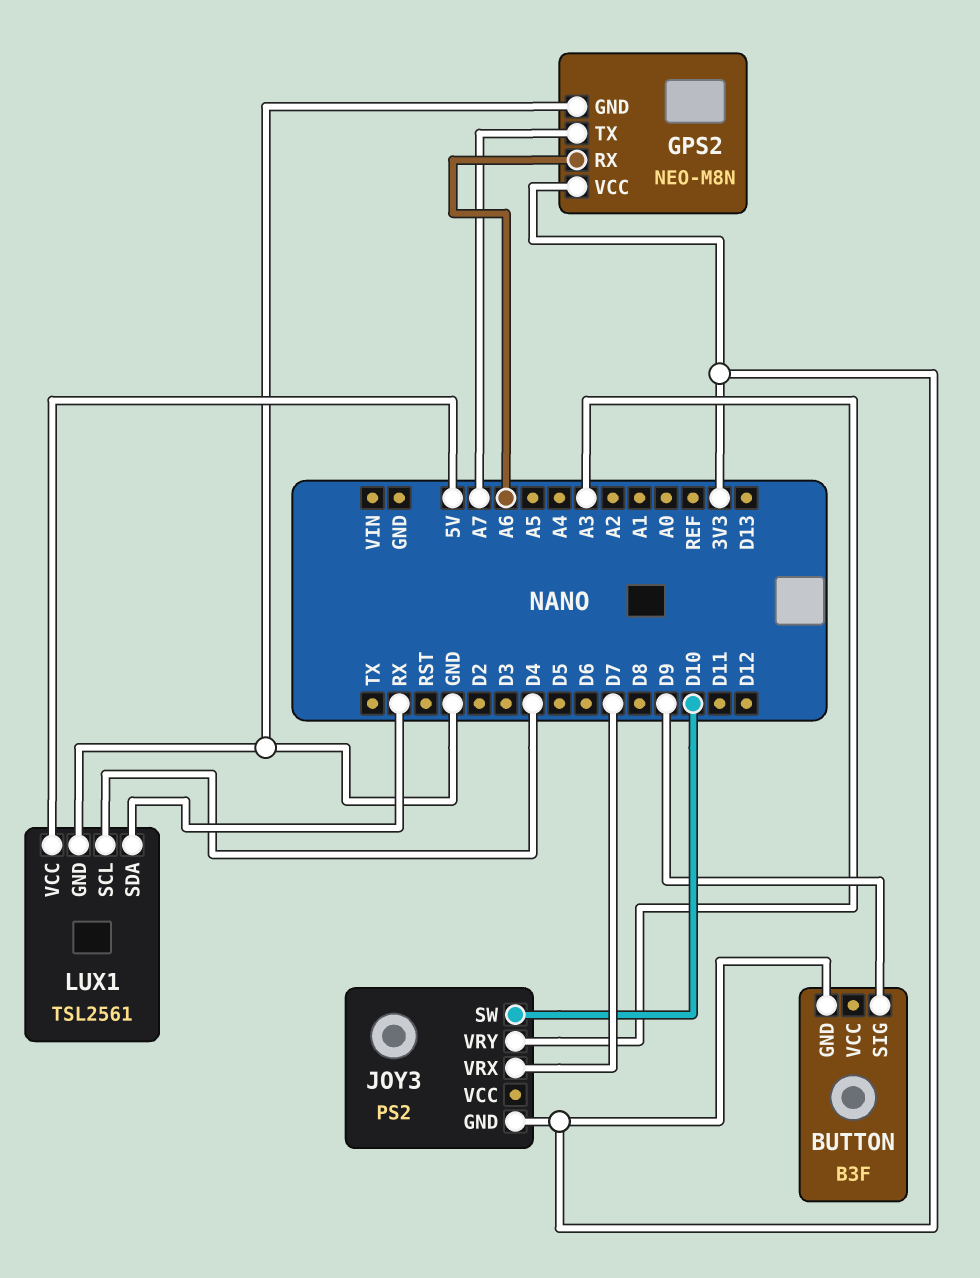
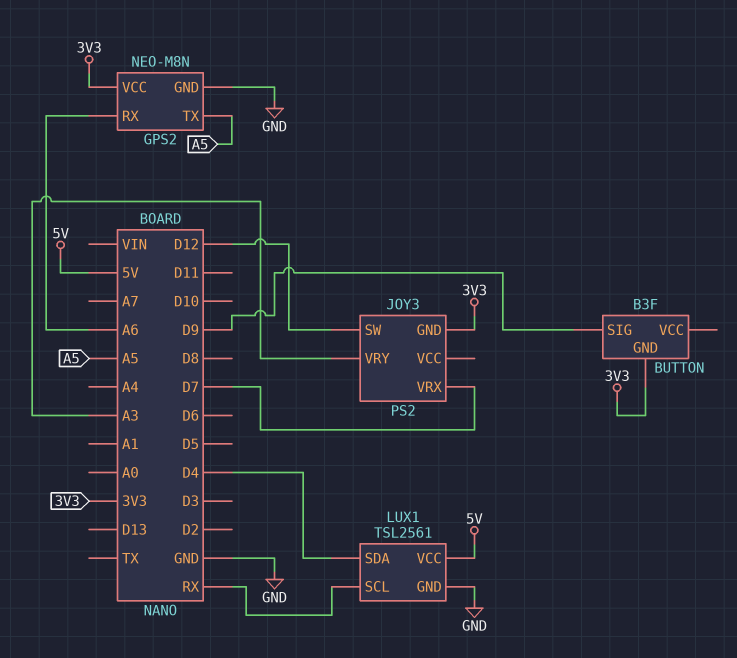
GPS2 pin TX: A7 -> A5
JOY3 pin SW: D10 -> D12
LUX1 pin SCL: D4 -> RX
LUX1 pin SDA: RX -> D4

